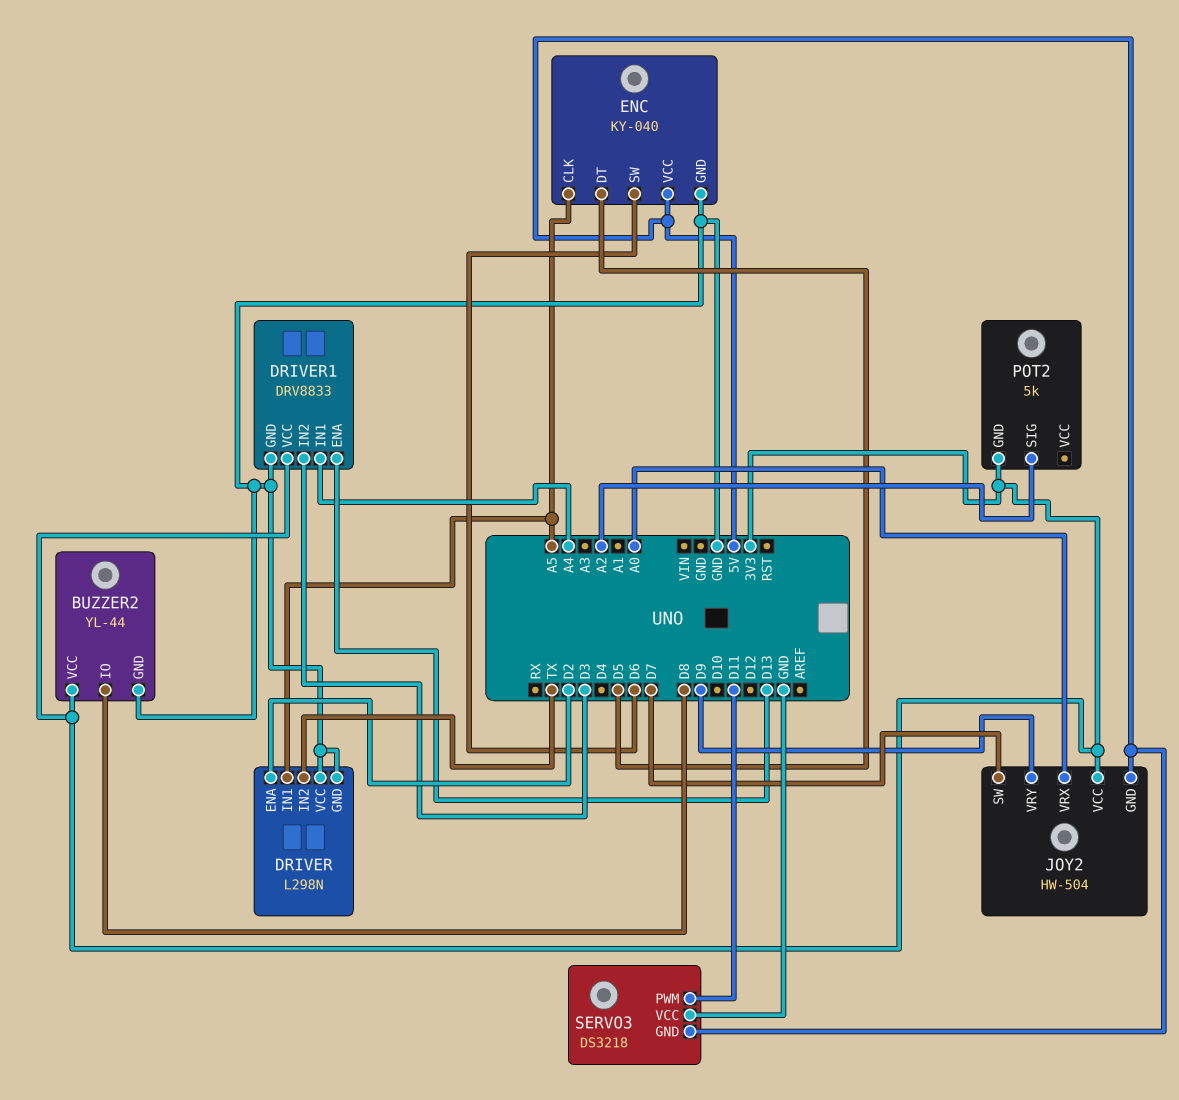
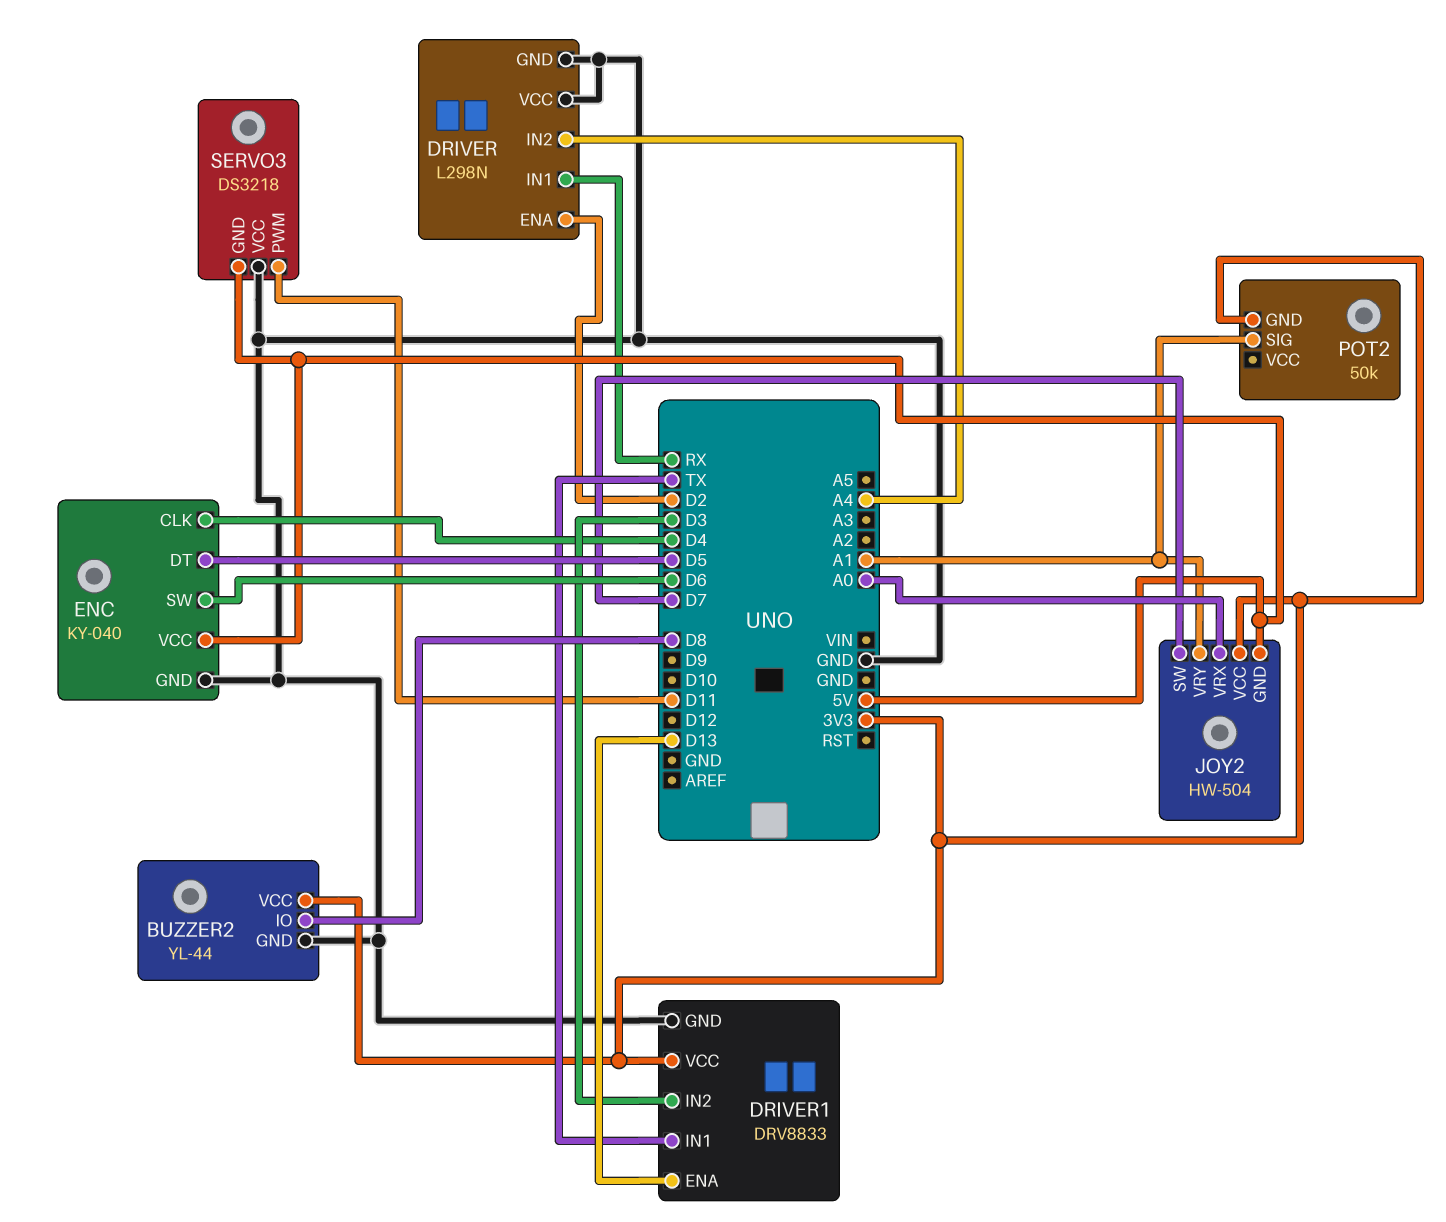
DRIVER pin IN1: A5 -> RX
DRIVER pin IN2: TX -> A4
DRIVER1 pin IN1: A4 -> TX
ENC pin CLK: A5 -> D4
JOY2 pin VRY: D9 -> A1
POT2: 5k -> 50k
POT2 pin SIG: A2 -> A1

